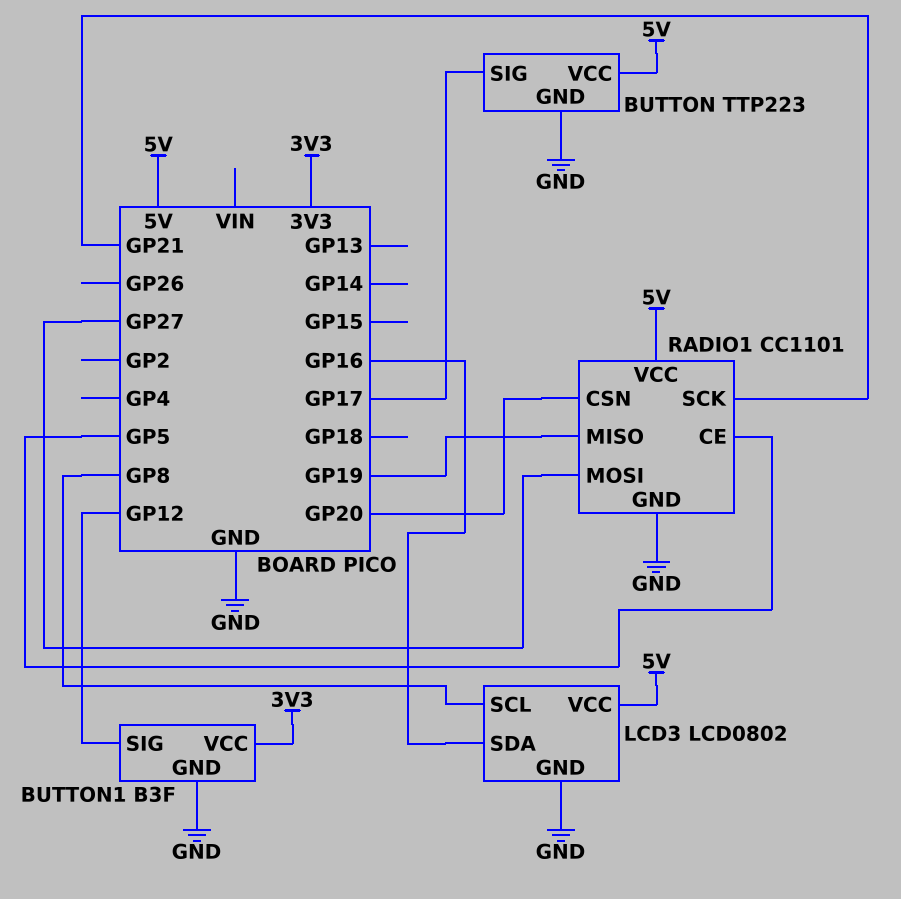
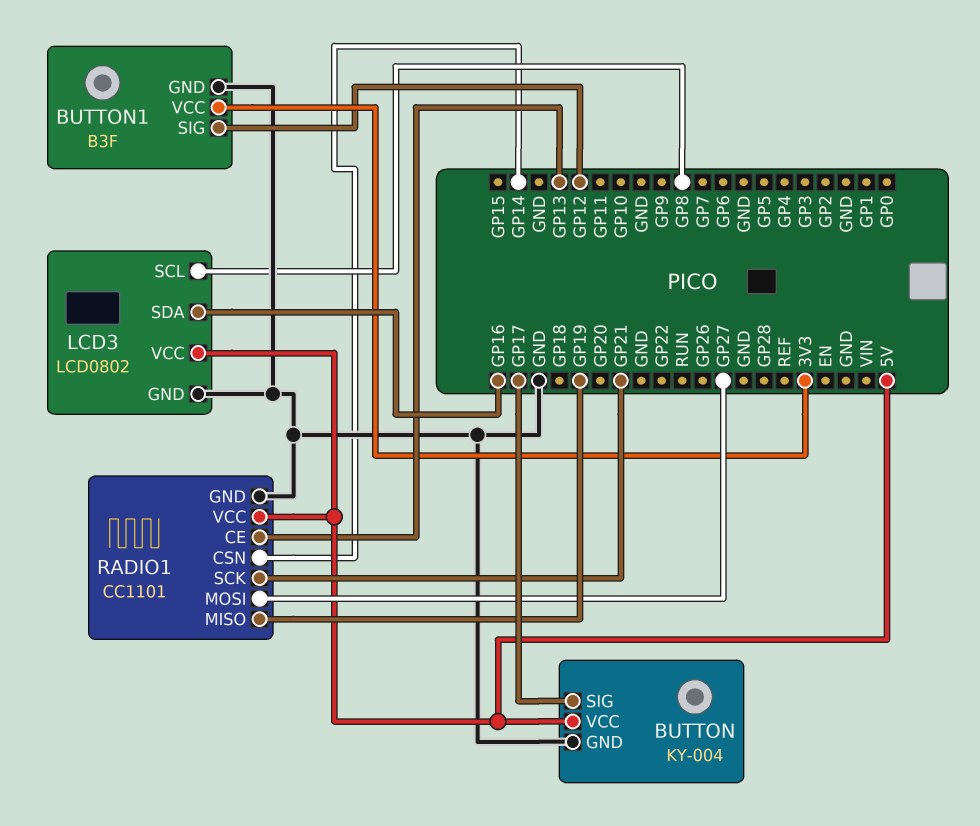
BUTTON: TTP223 -> KY-004
RADIO1 pin CE: GP5 -> GP13
RADIO1 pin CSN: GP20 -> GP14

